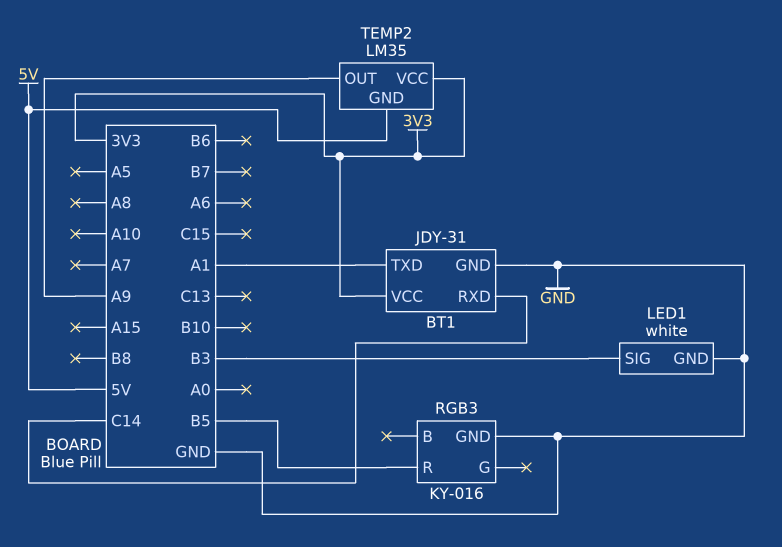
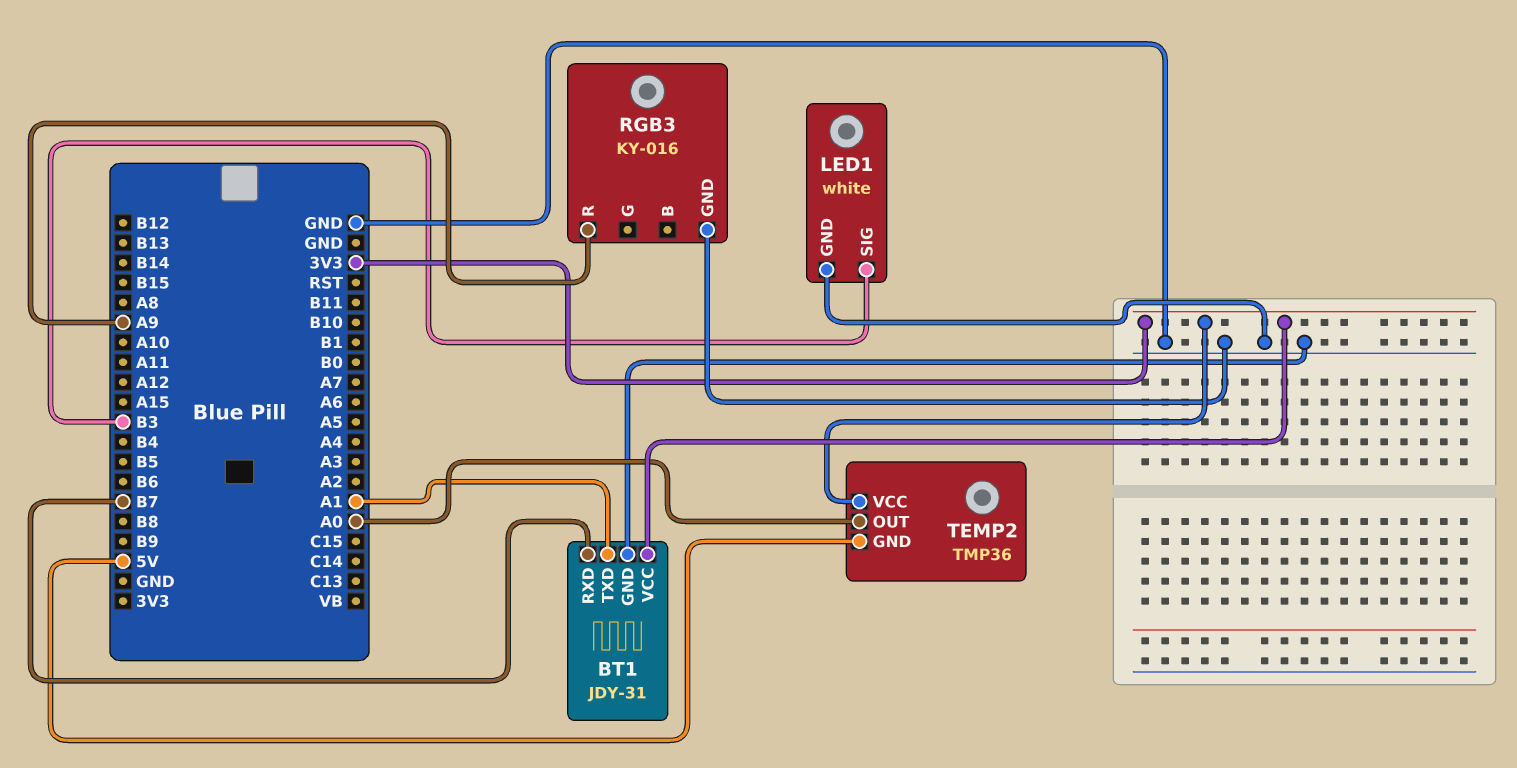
BT1 pin RXD: C14 -> B7
RGB3 pin R: B5 -> A9
TEMP2: LM35 -> TMP36
TEMP2 pin OUT: A9 -> A0

